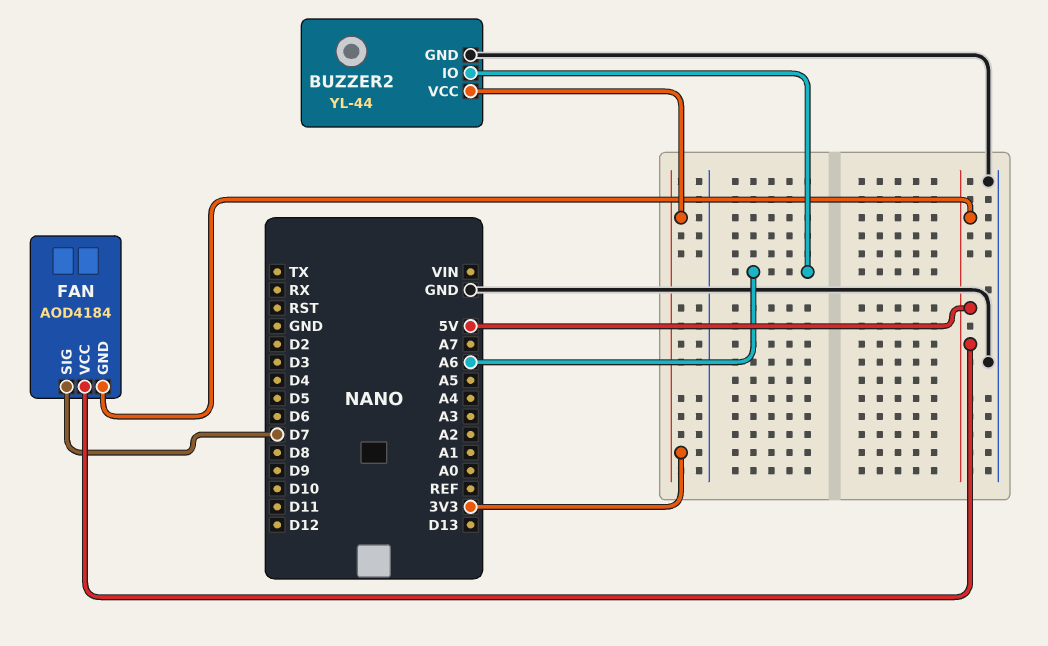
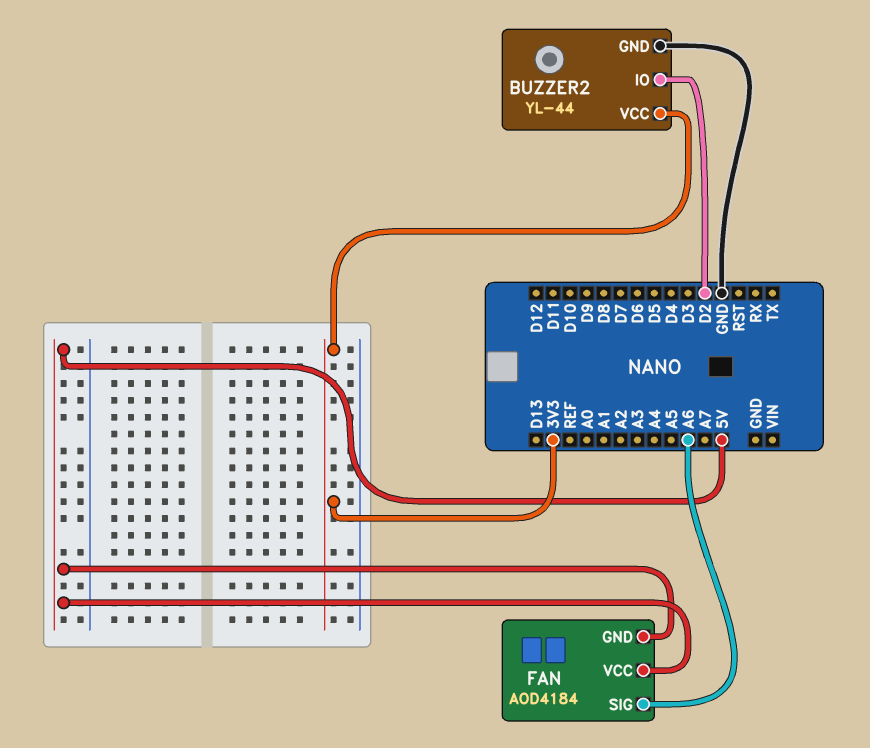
BUZZER2 pin IO: A6 -> D2
FAN pin SIG: D7 -> A6

